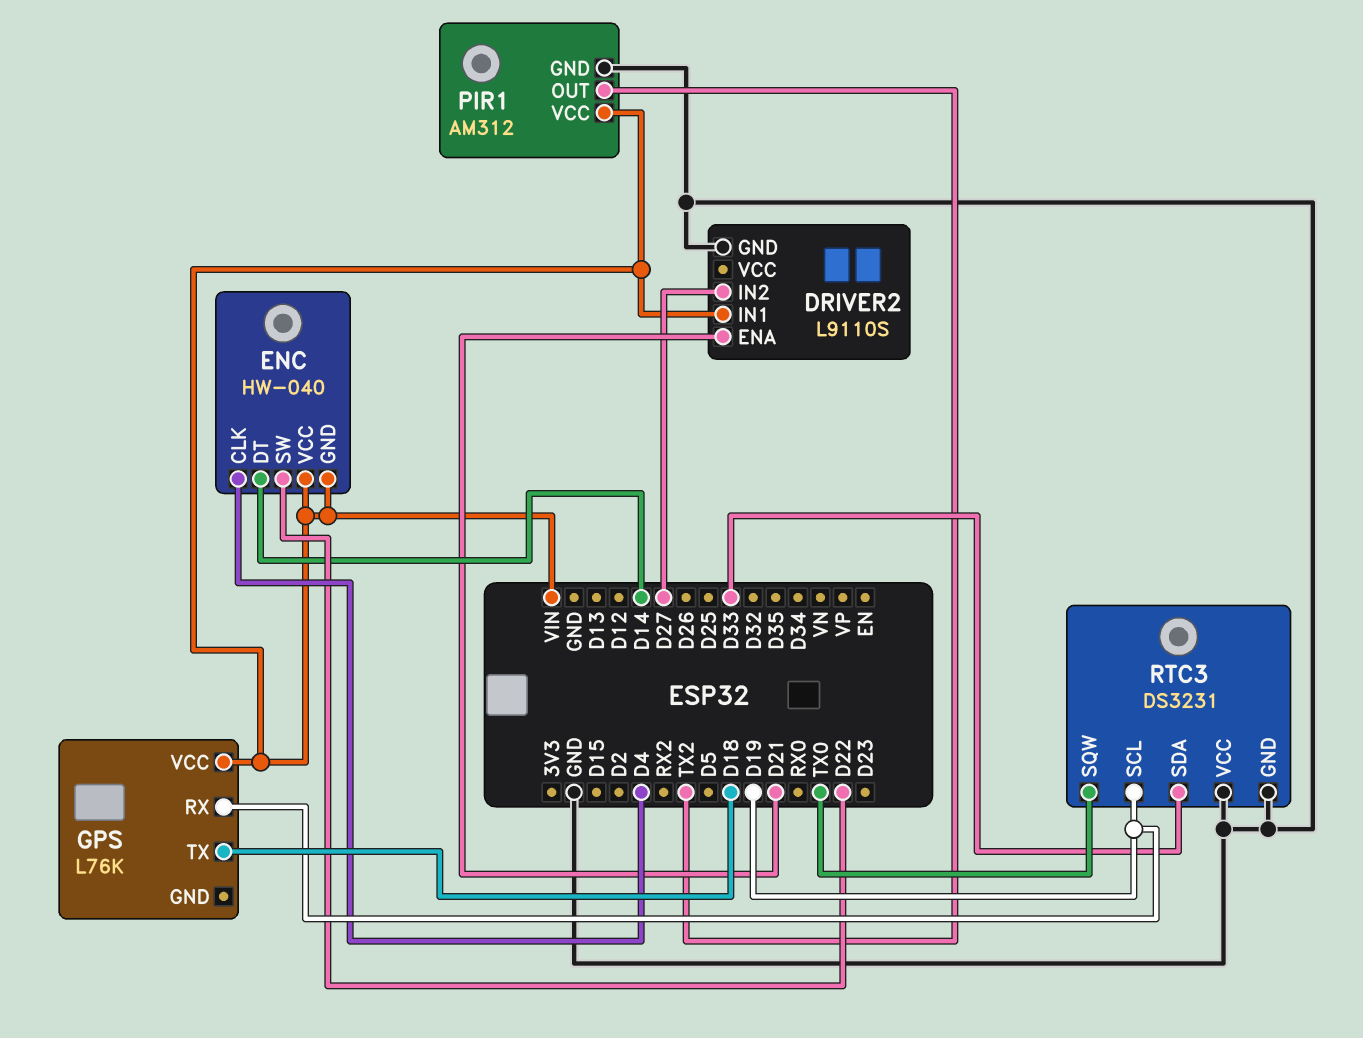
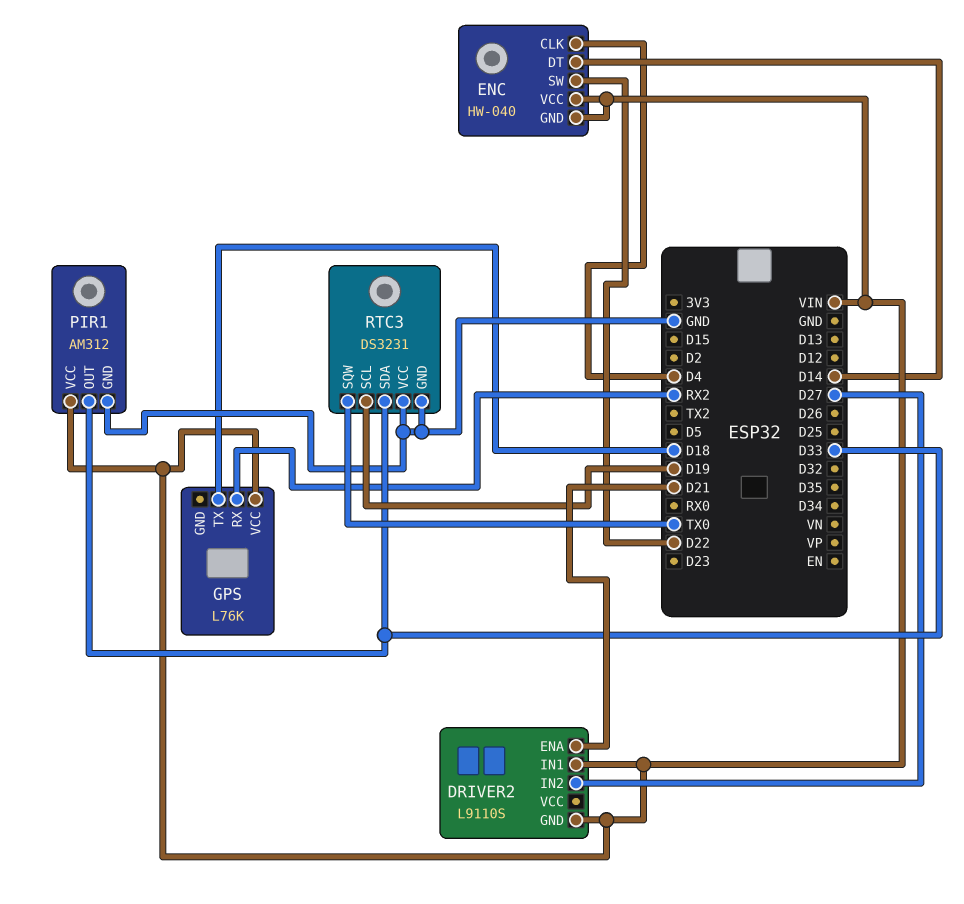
DRIVER2 pin GND: GND -> VIN
GPS pin RX: D19 -> RX2
PIR1 pin OUT: TX2 -> D33

